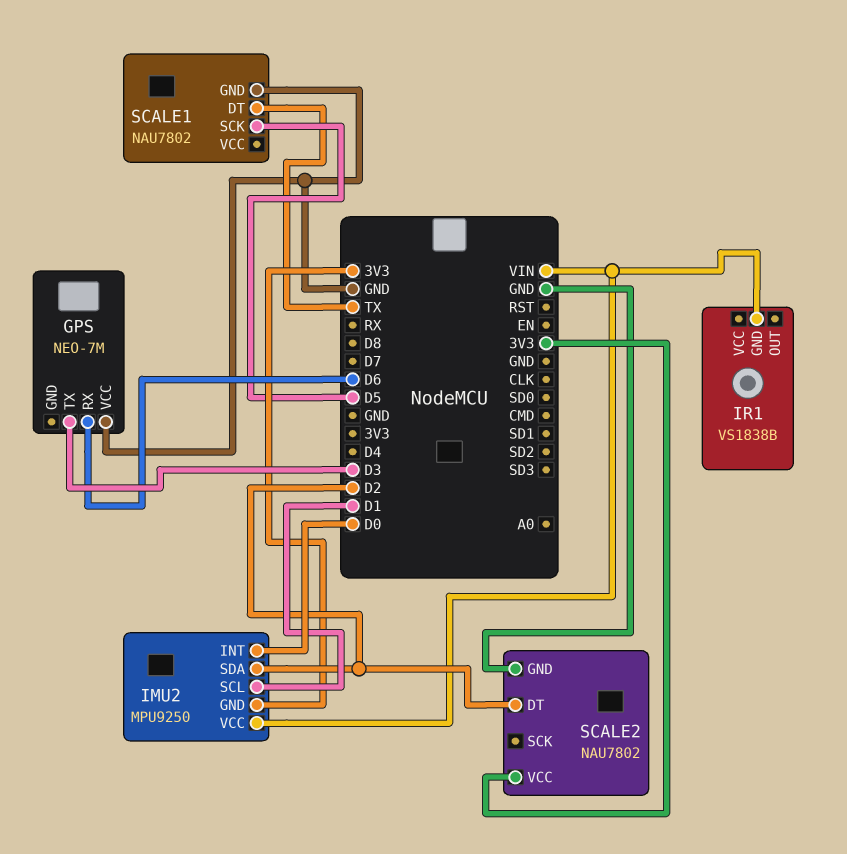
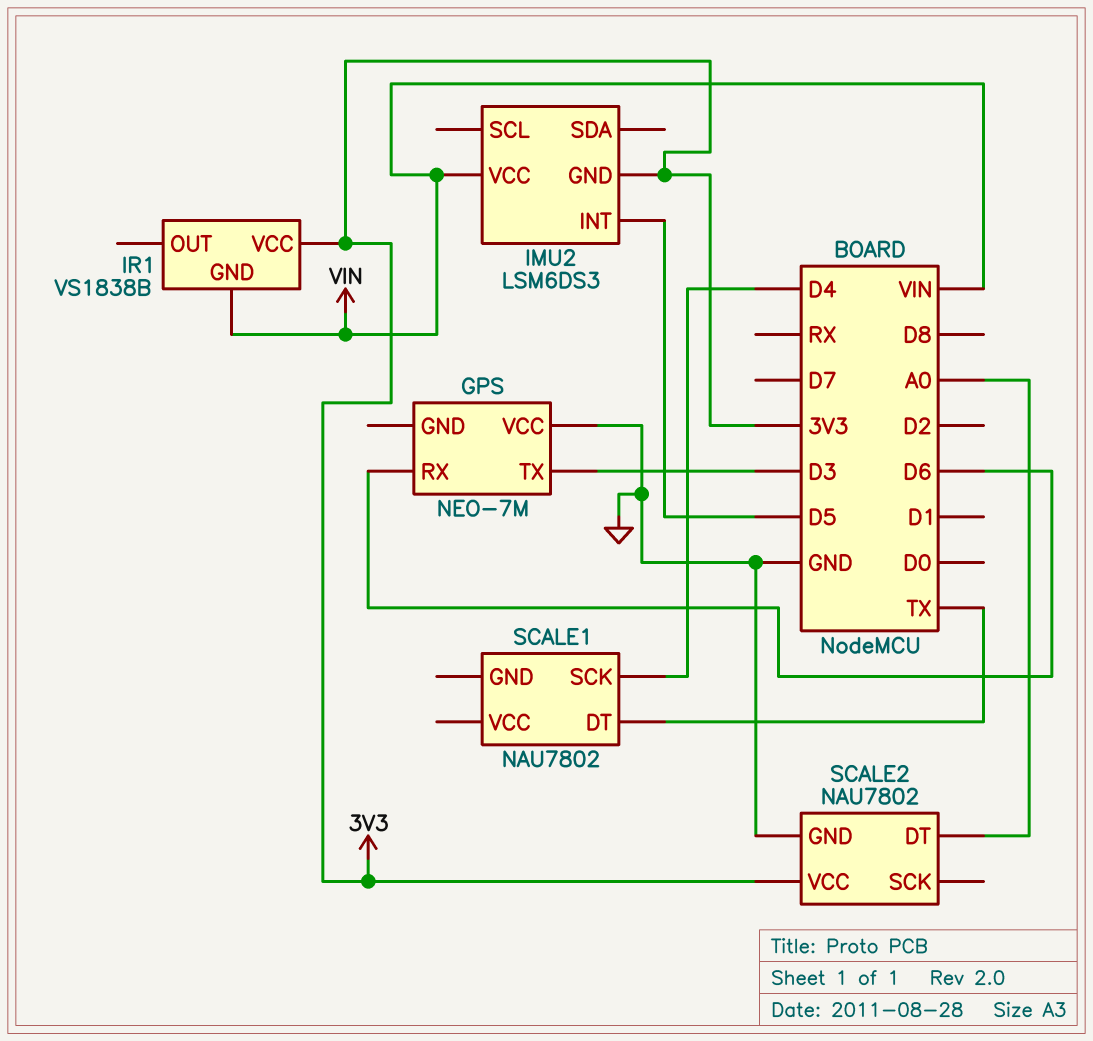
IMU2: MPU9250 -> LSM6DS3
IMU2 pin INT: D0 -> D5
IMU2 pin SCL: D1 -> none
IMU2 pin SDA: D2 -> none
IR1 pin VCC: none -> 3V3
SCALE1 pin GND: GND -> none
SCALE1 pin SCK: D5 -> D4
SCALE2 pin DT: D2 -> A0

